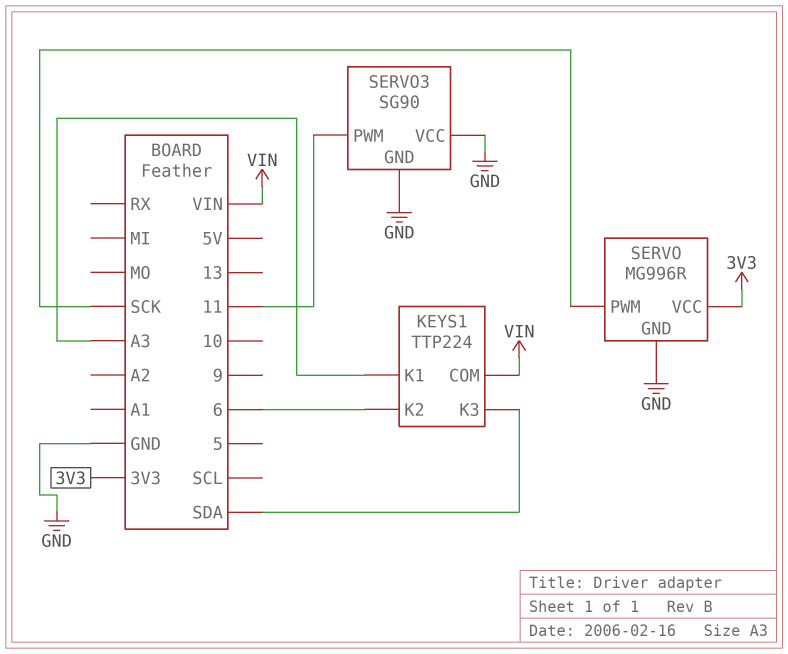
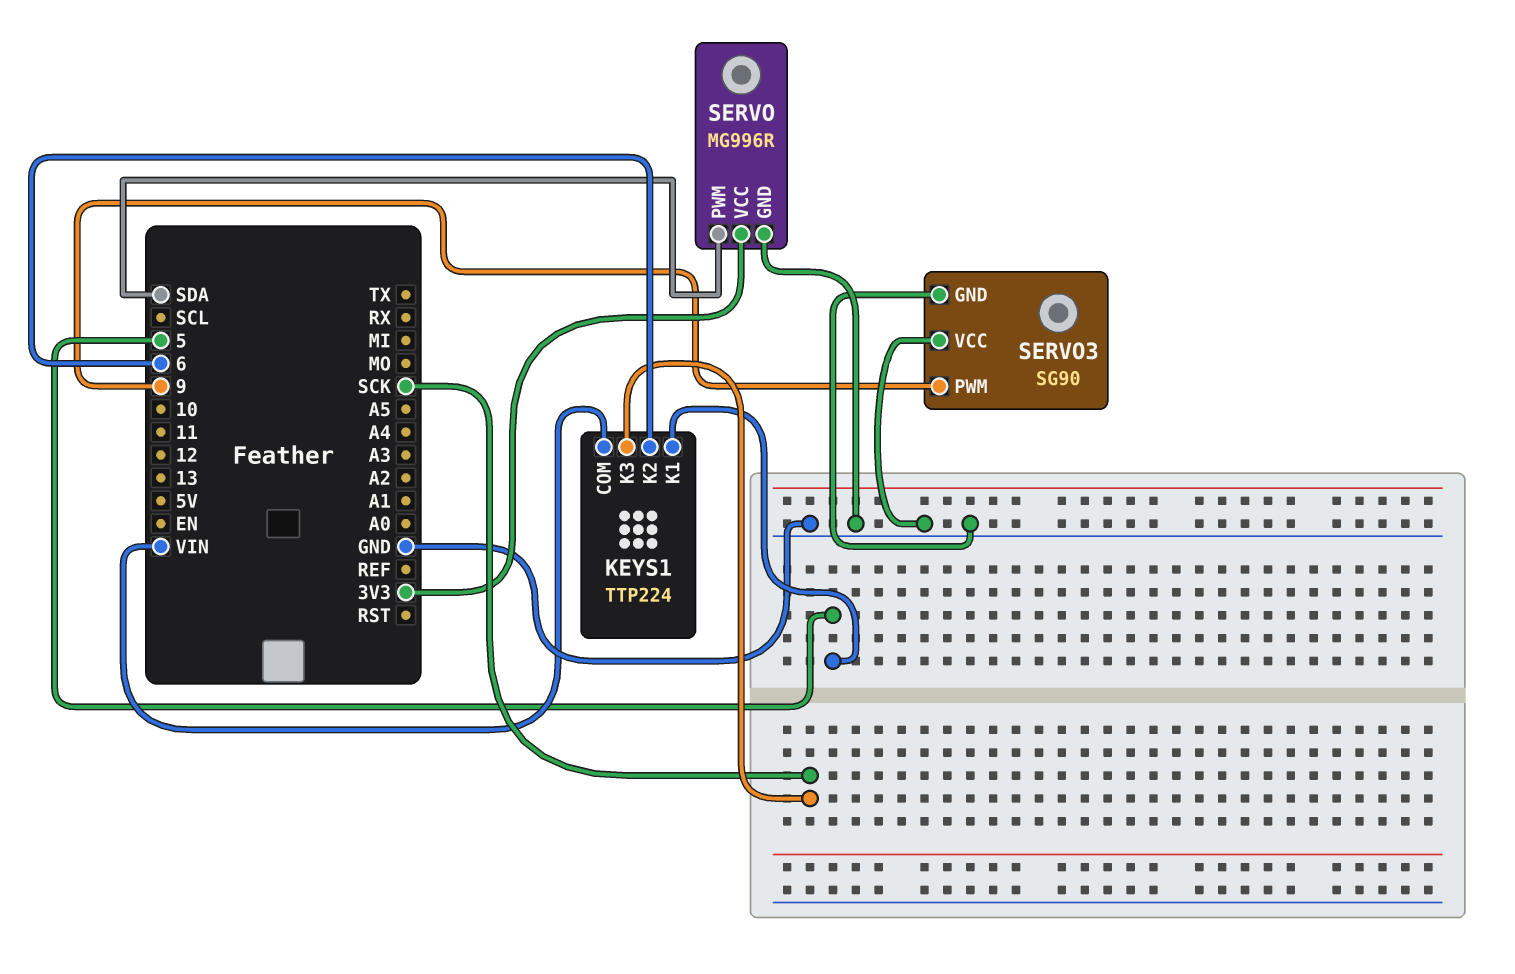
KEYS1 pin K1: A3 -> 5
KEYS1 pin K3: SDA -> SCK
SERVO pin PWM: SCK -> SDA
SERVO3 pin PWM: 11 -> 9

